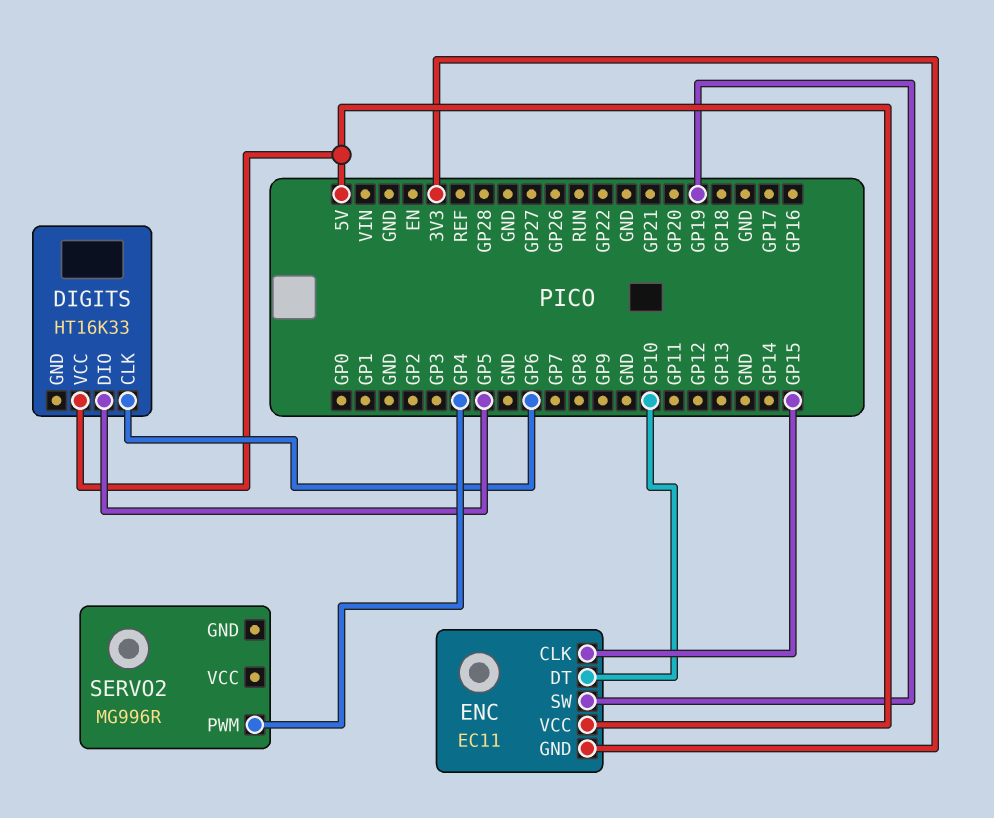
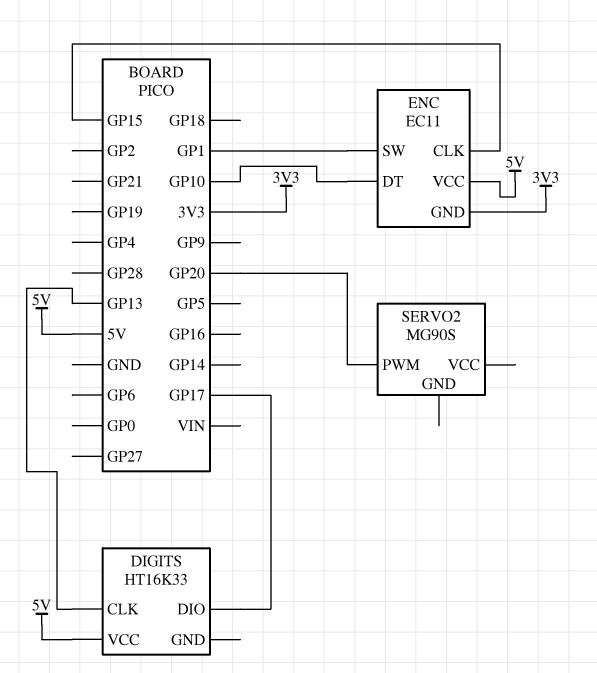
DIGITS pin CLK: GP6 -> GP13
DIGITS pin DIO: GP5 -> GP17
ENC pin SW: GP19 -> GP1
SERVO2: MG996R -> MG90S
SERVO2 pin PWM: GP4 -> GP20

